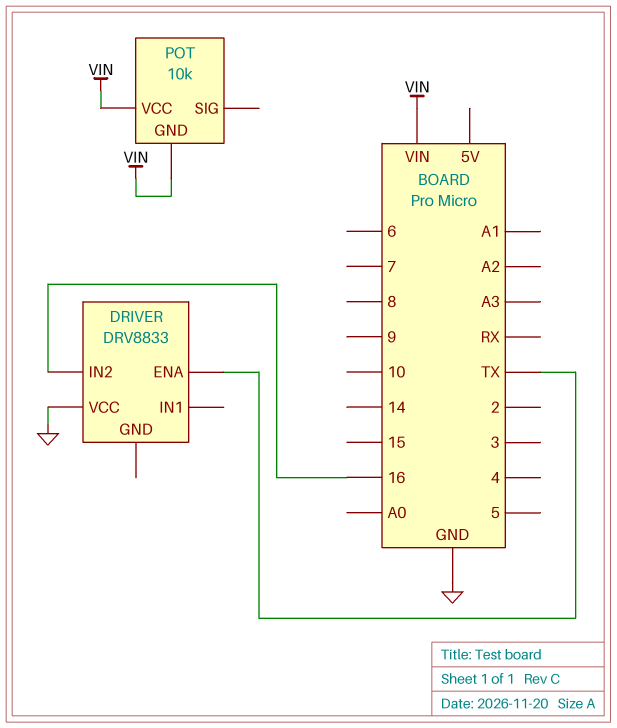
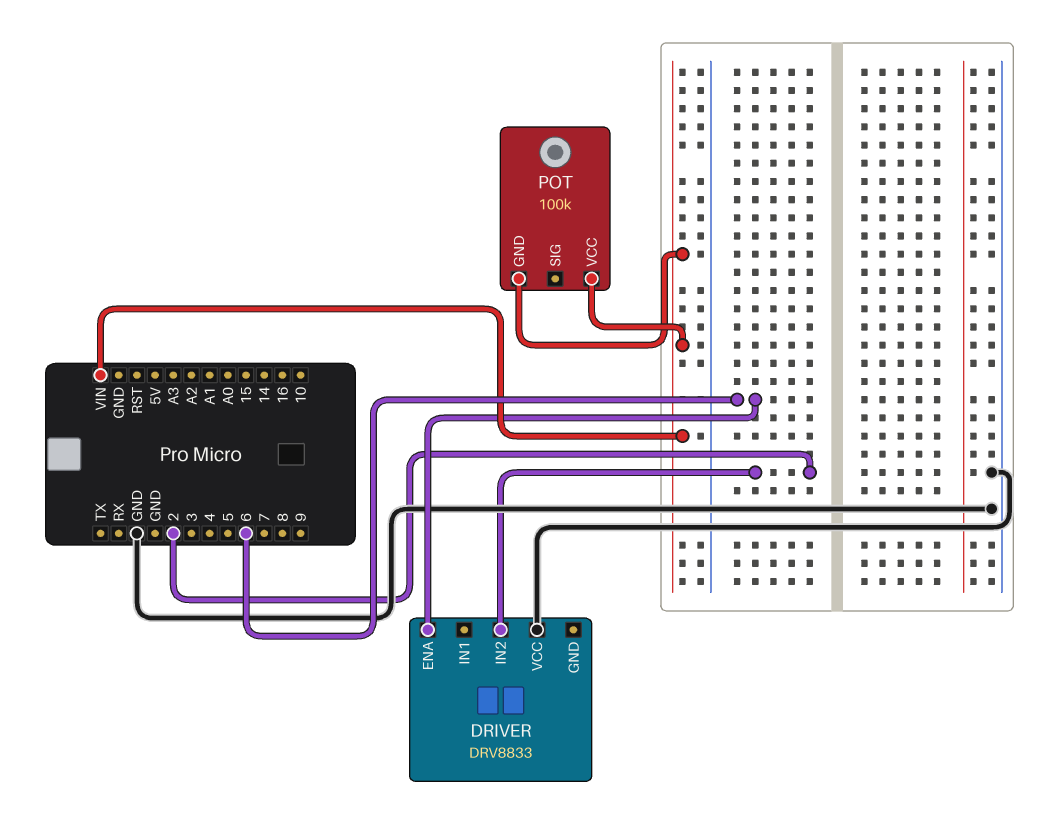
DRIVER pin ENA: TX -> 6
DRIVER pin IN2: 16 -> 2
POT: 10k -> 100k

